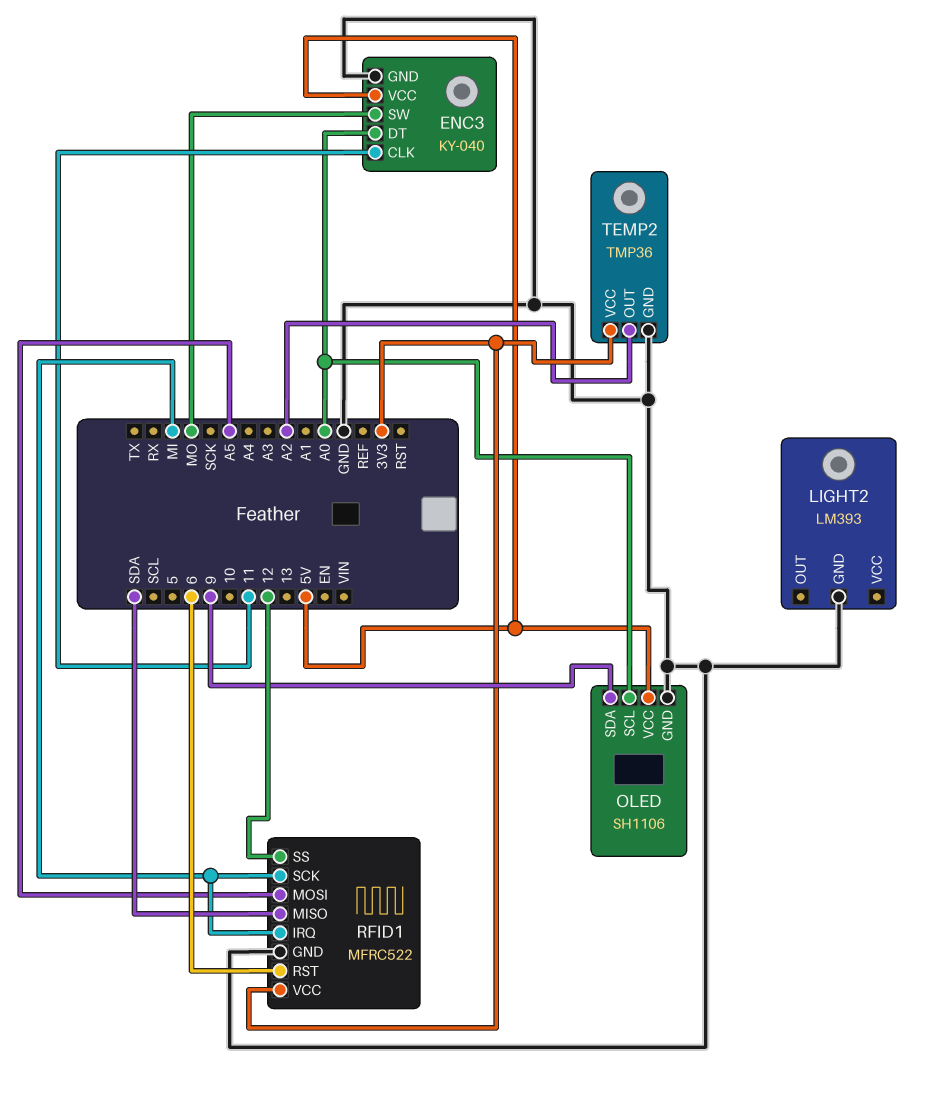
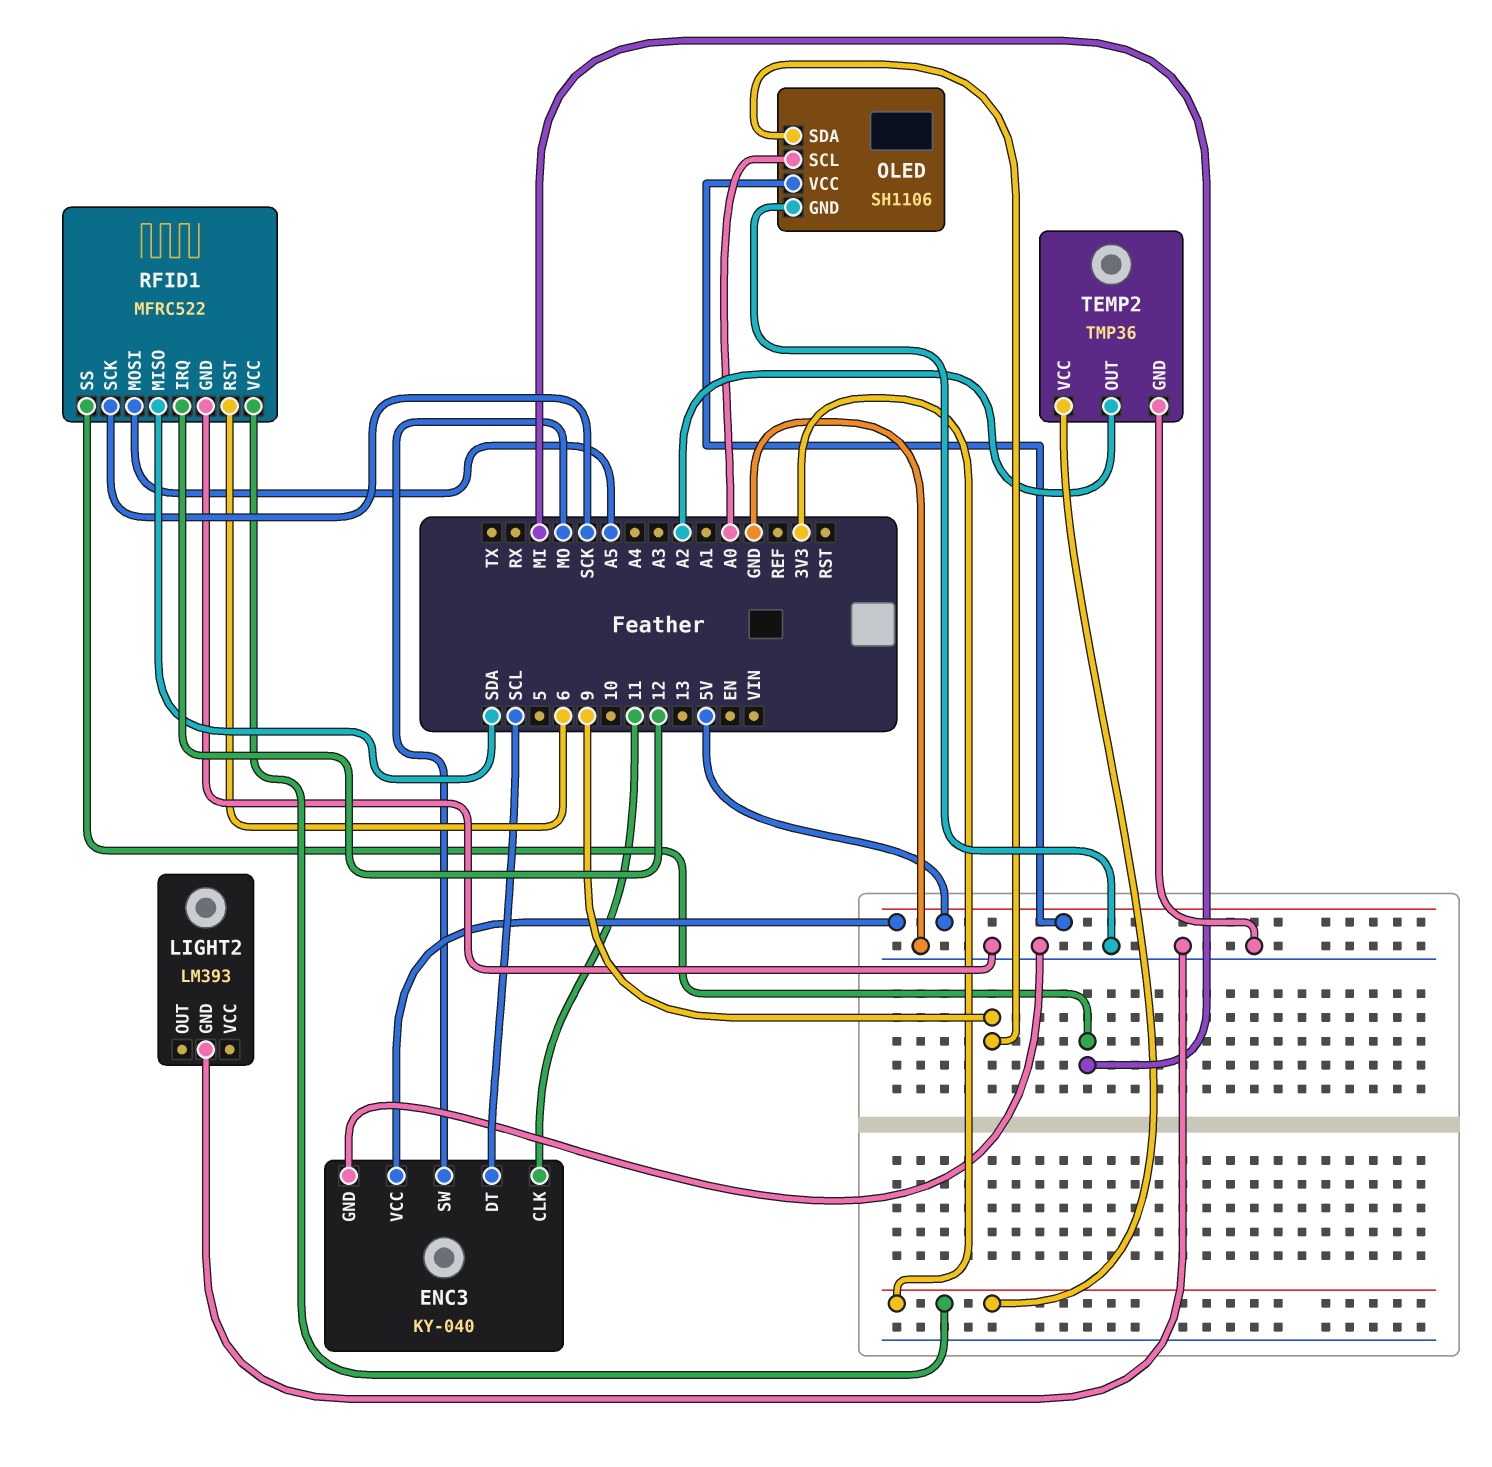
ENC3 pin DT: A0 -> SCL
RFID1 pin IRQ: MI -> 12
RFID1 pin SCK: MI -> SCK
RFID1 pin SS: 12 -> MI

